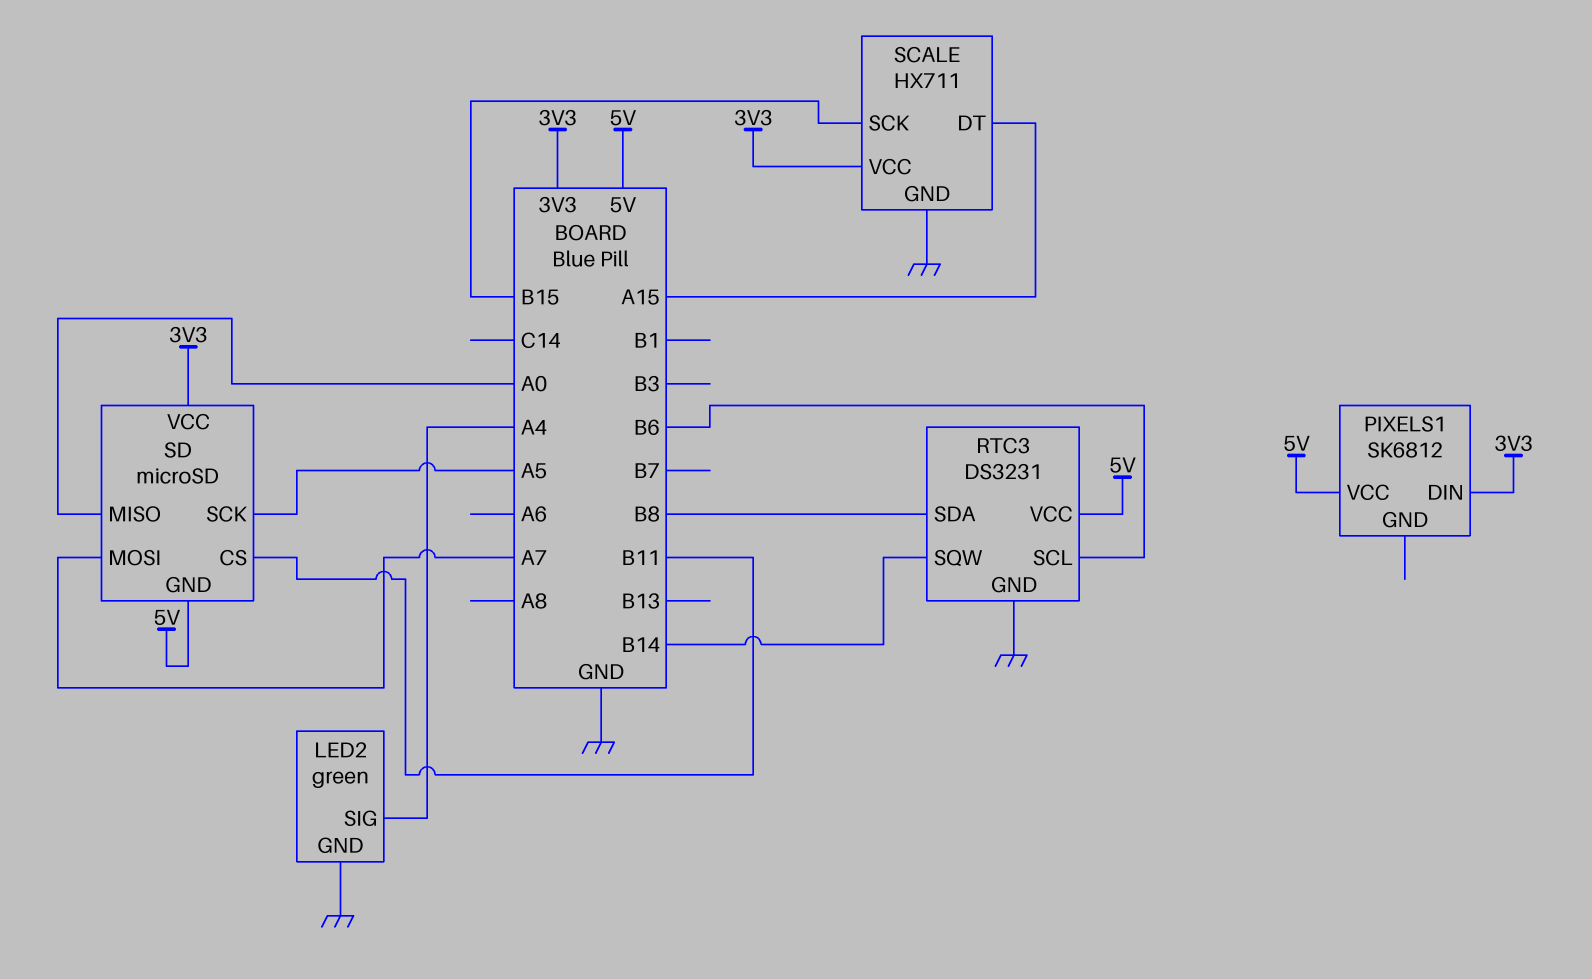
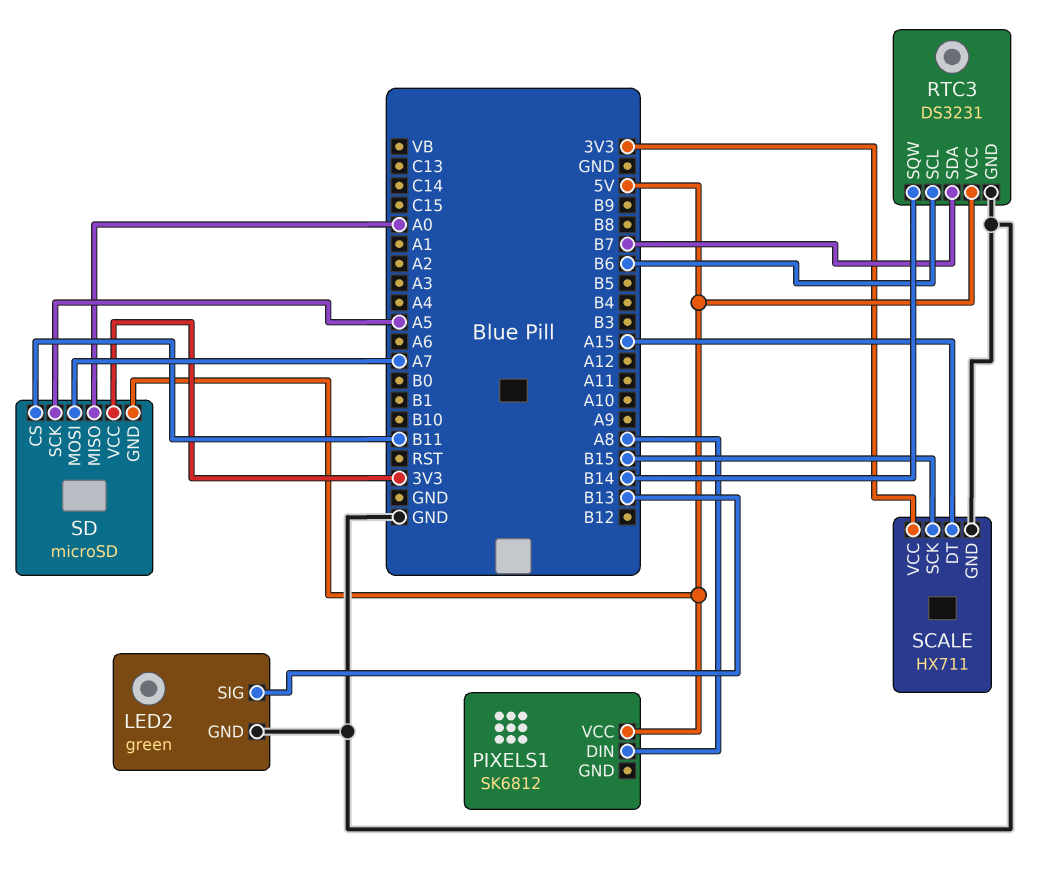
LED2 pin SIG: A4 -> B13
PIXELS1 pin DIN: 3V3 -> A8
RTC3 pin SDA: B8 -> B7

